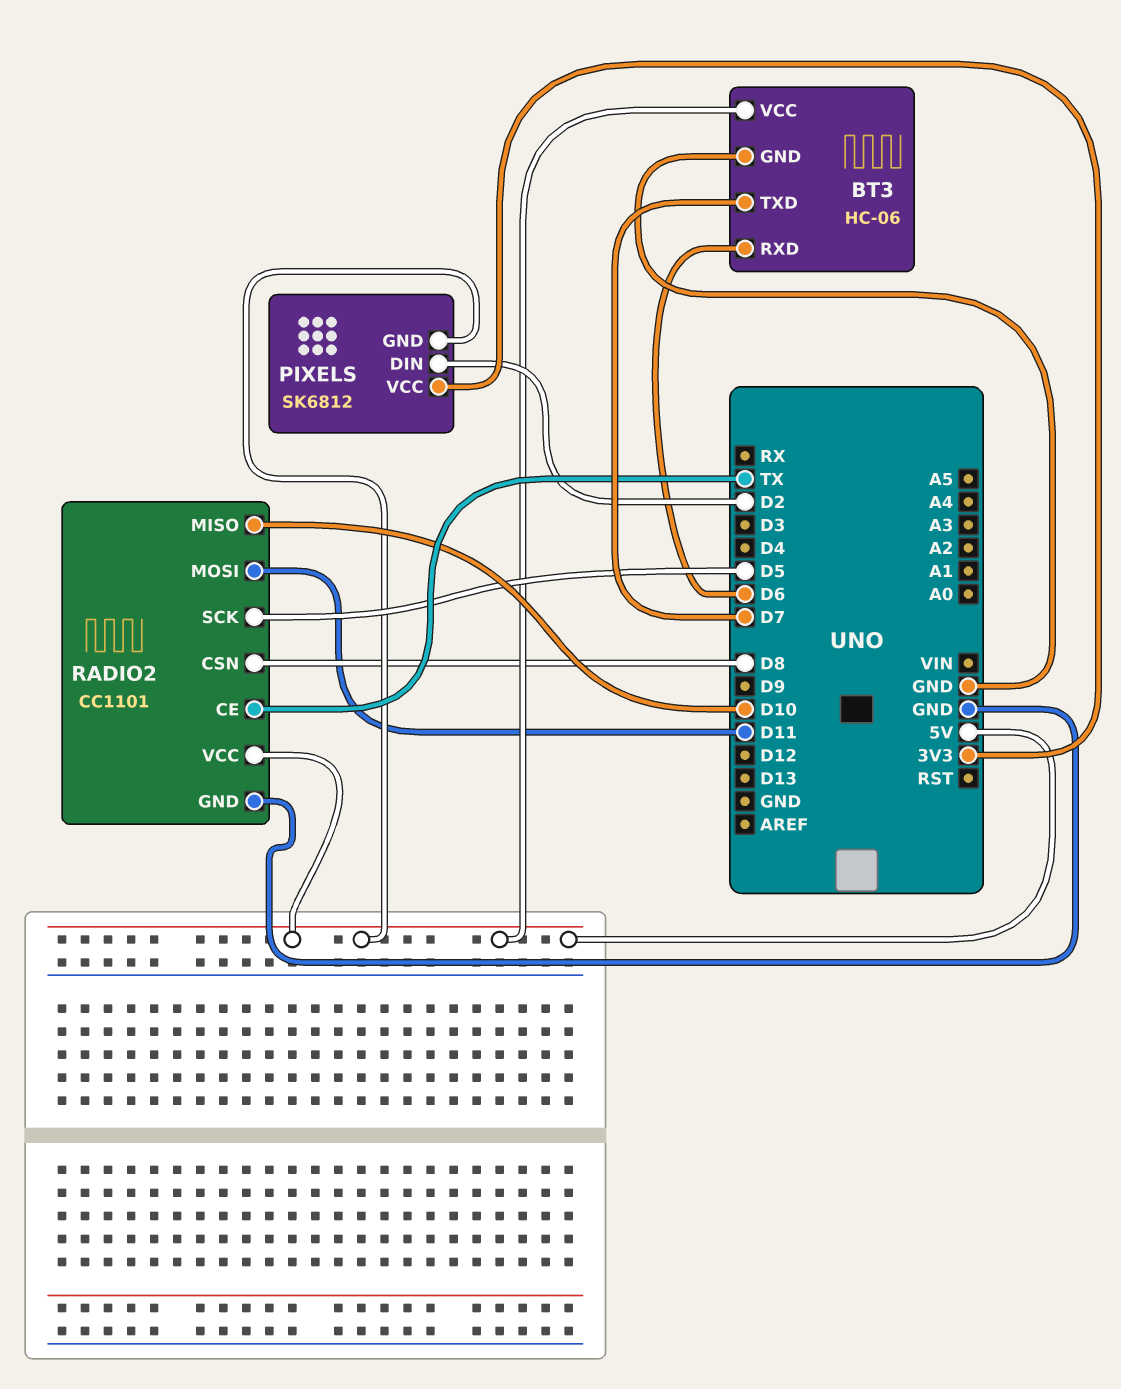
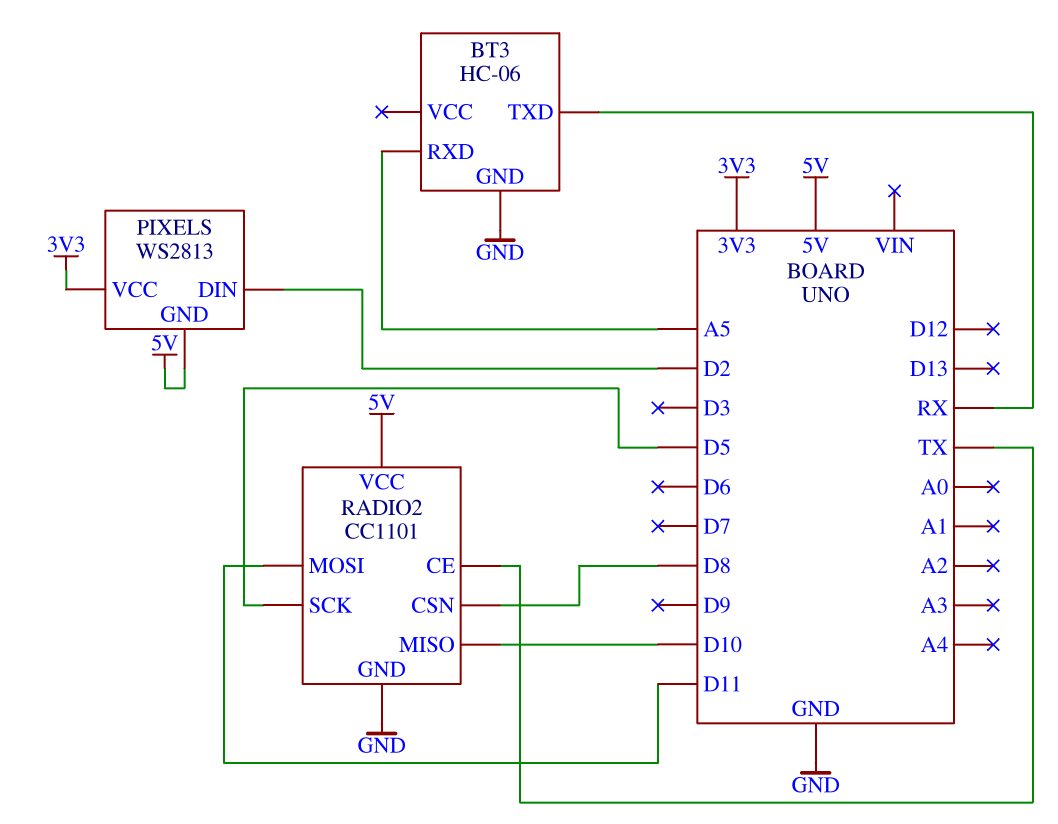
BT3 pin RXD: D6 -> A5
BT3 pin TXD: D7 -> RX
BT3 pin VCC: 5V -> none
PIXELS: SK6812 -> WS2813

